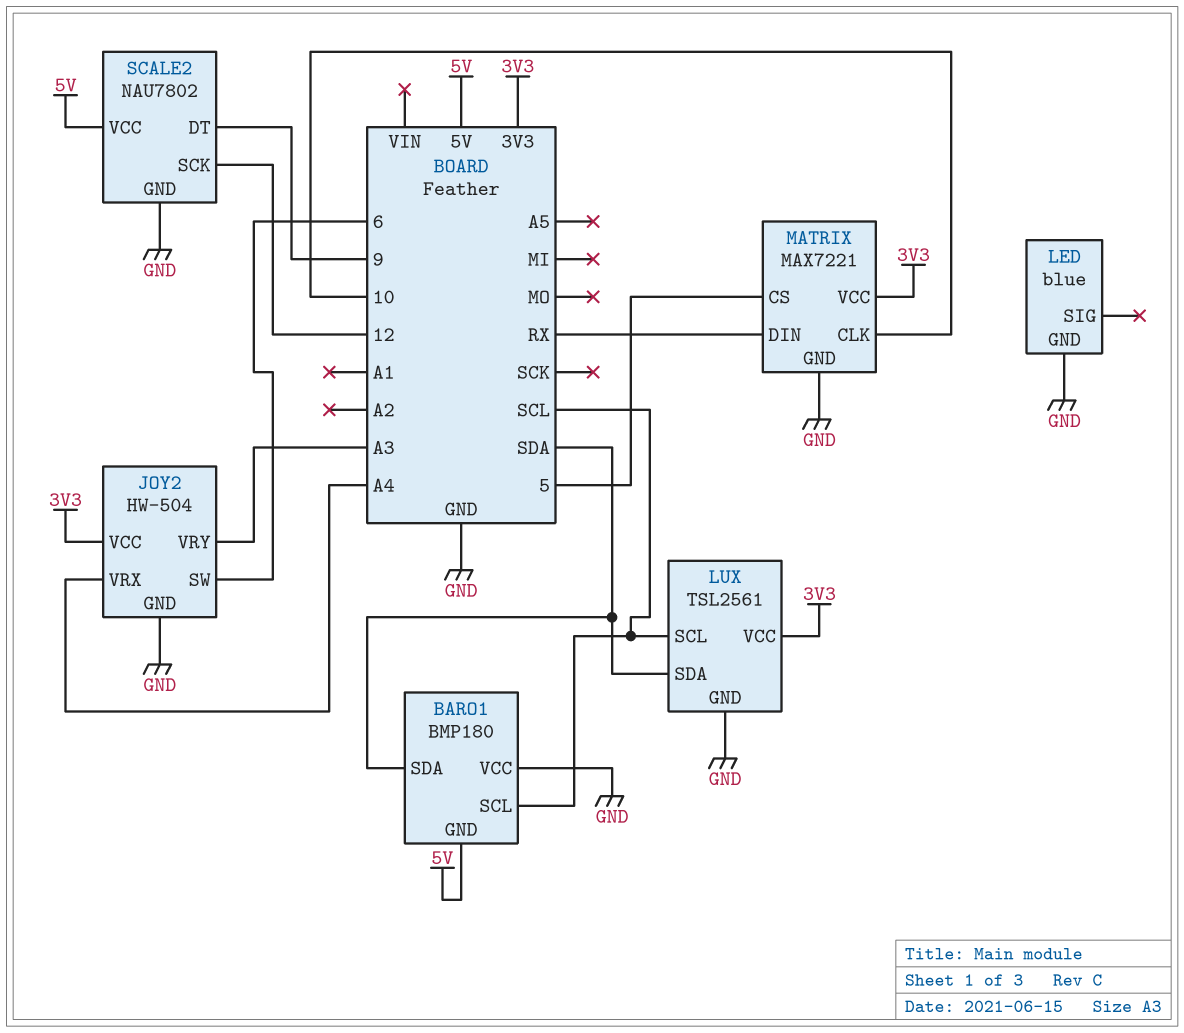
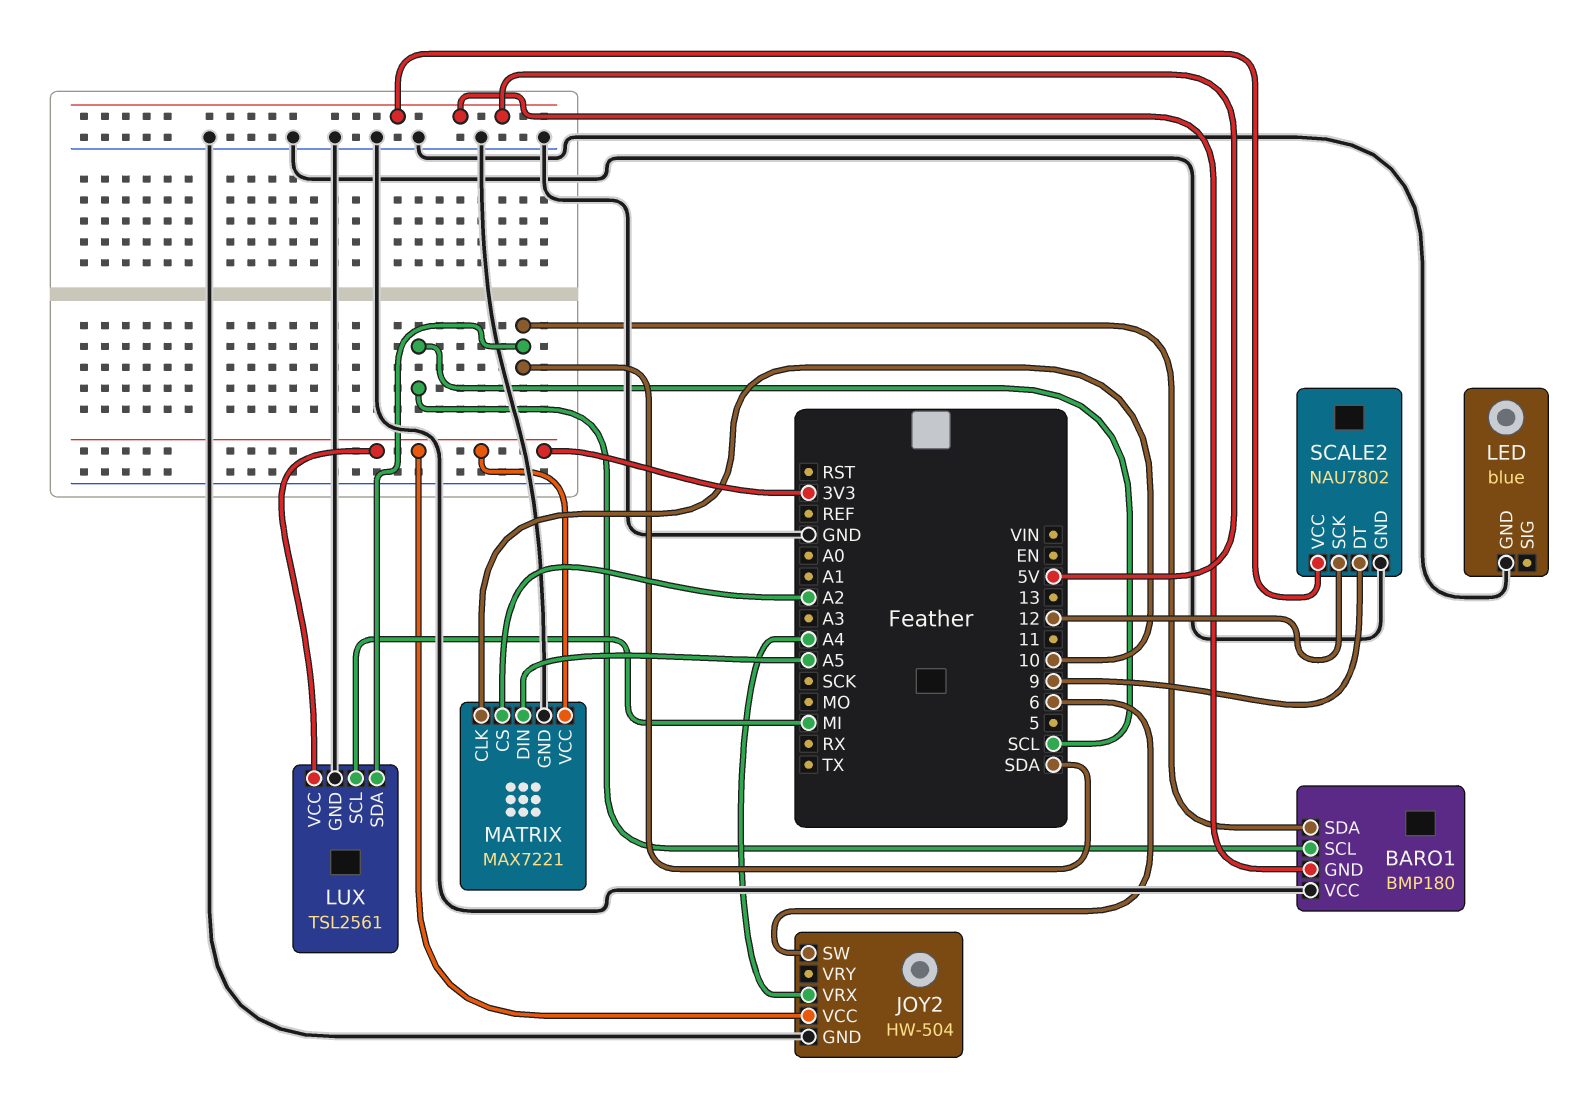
JOY2 pin VRY: A3 -> none
LUX pin SCL: SCL -> MI
MATRIX pin CS: 5 -> A2
MATRIX pin DIN: RX -> A5

